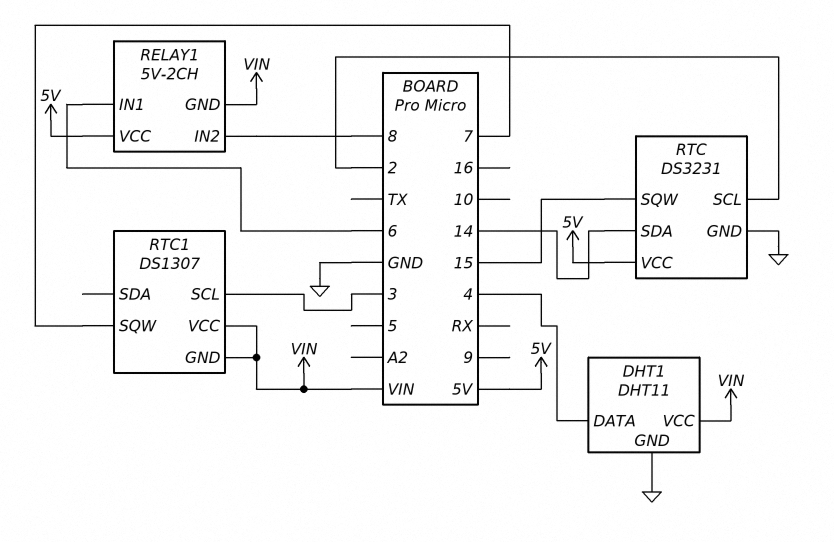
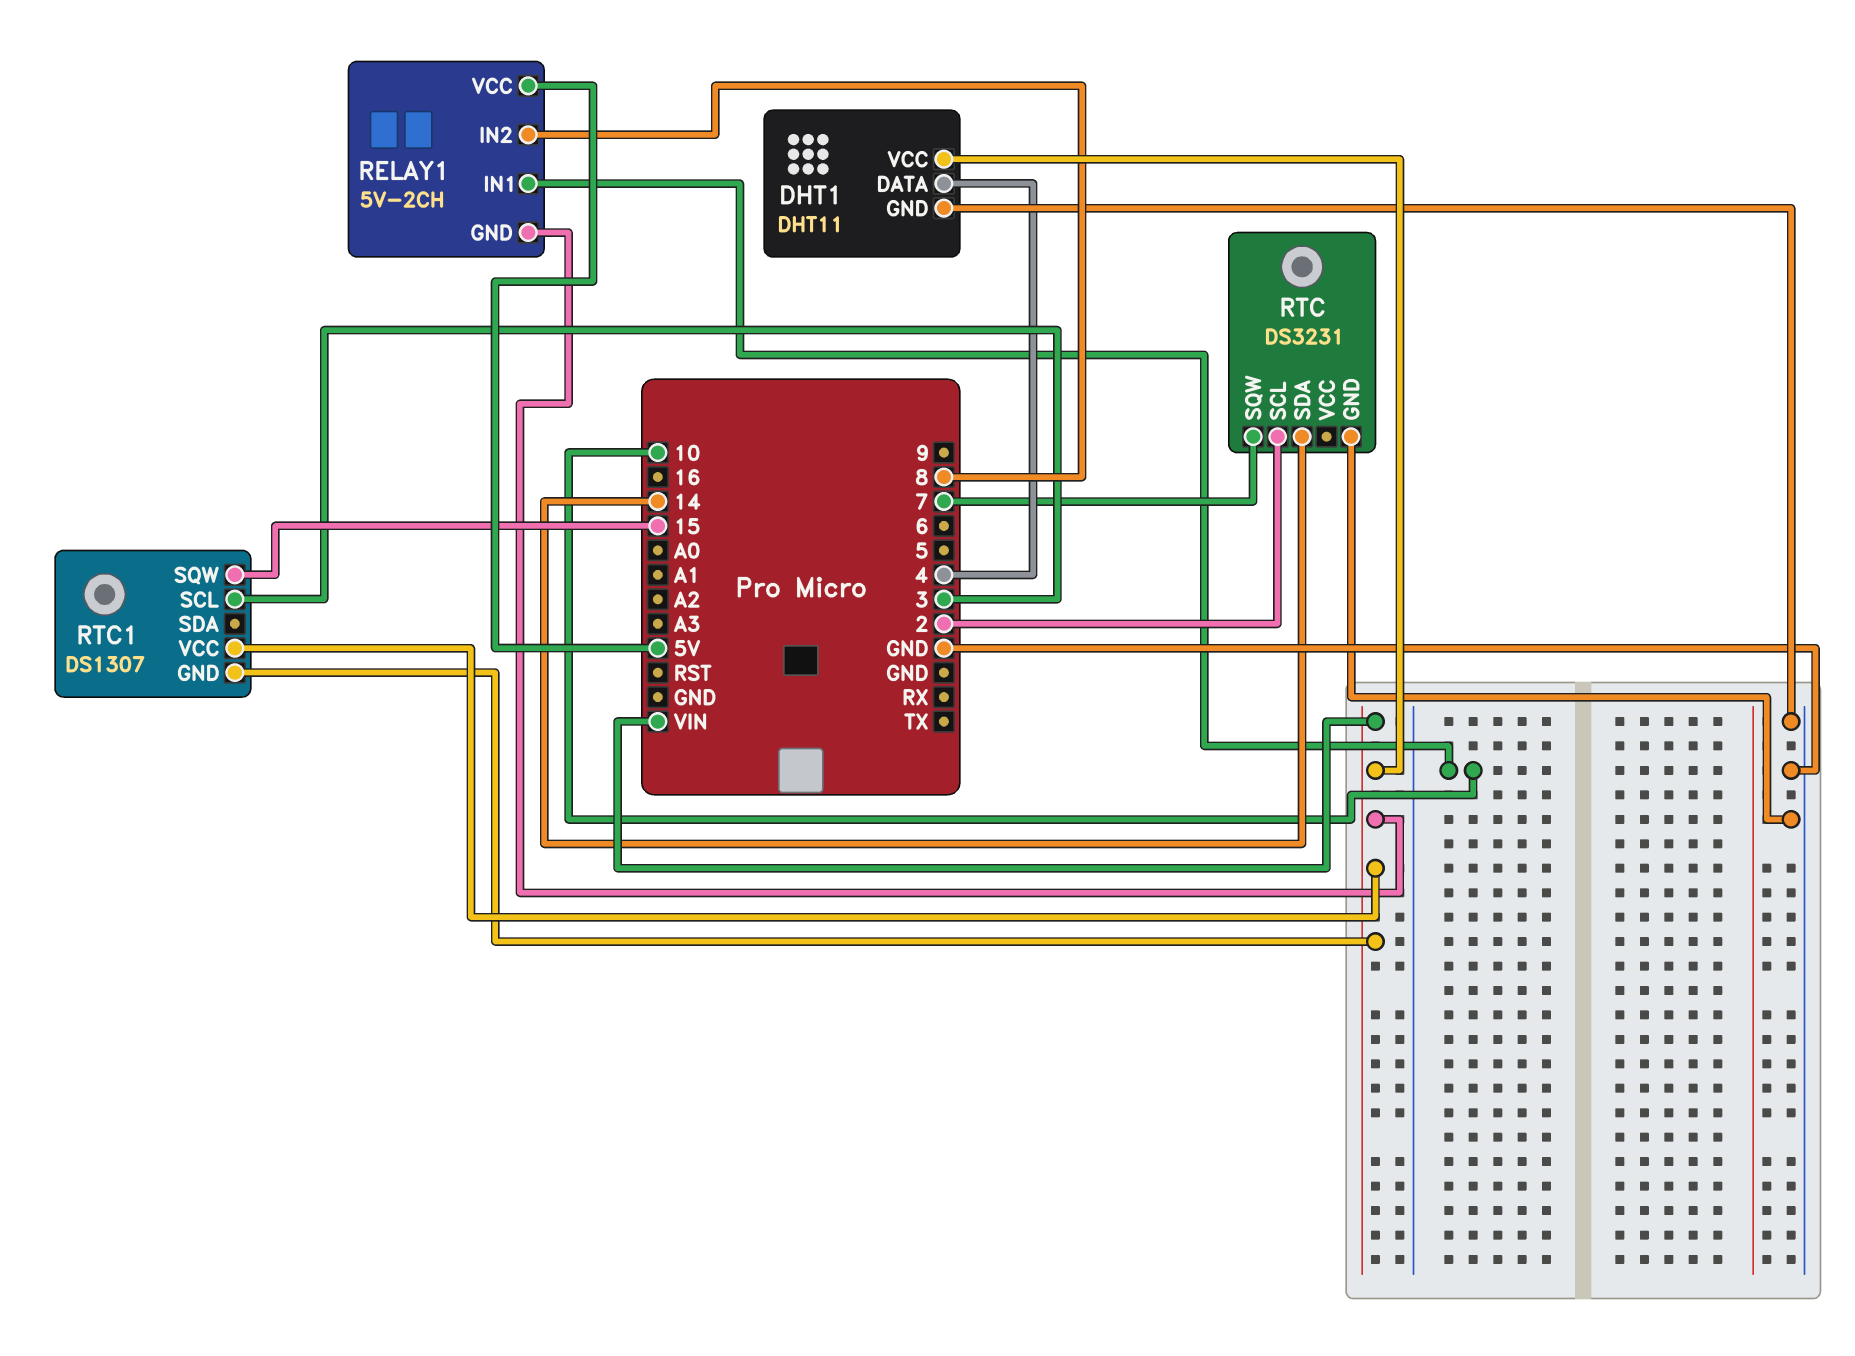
RELAY1 pin IN1: 6 -> 10
RTC pin SQW: 15 -> 7
RTC pin VCC: 5V -> none
RTC1 pin SQW: 7 -> 15

